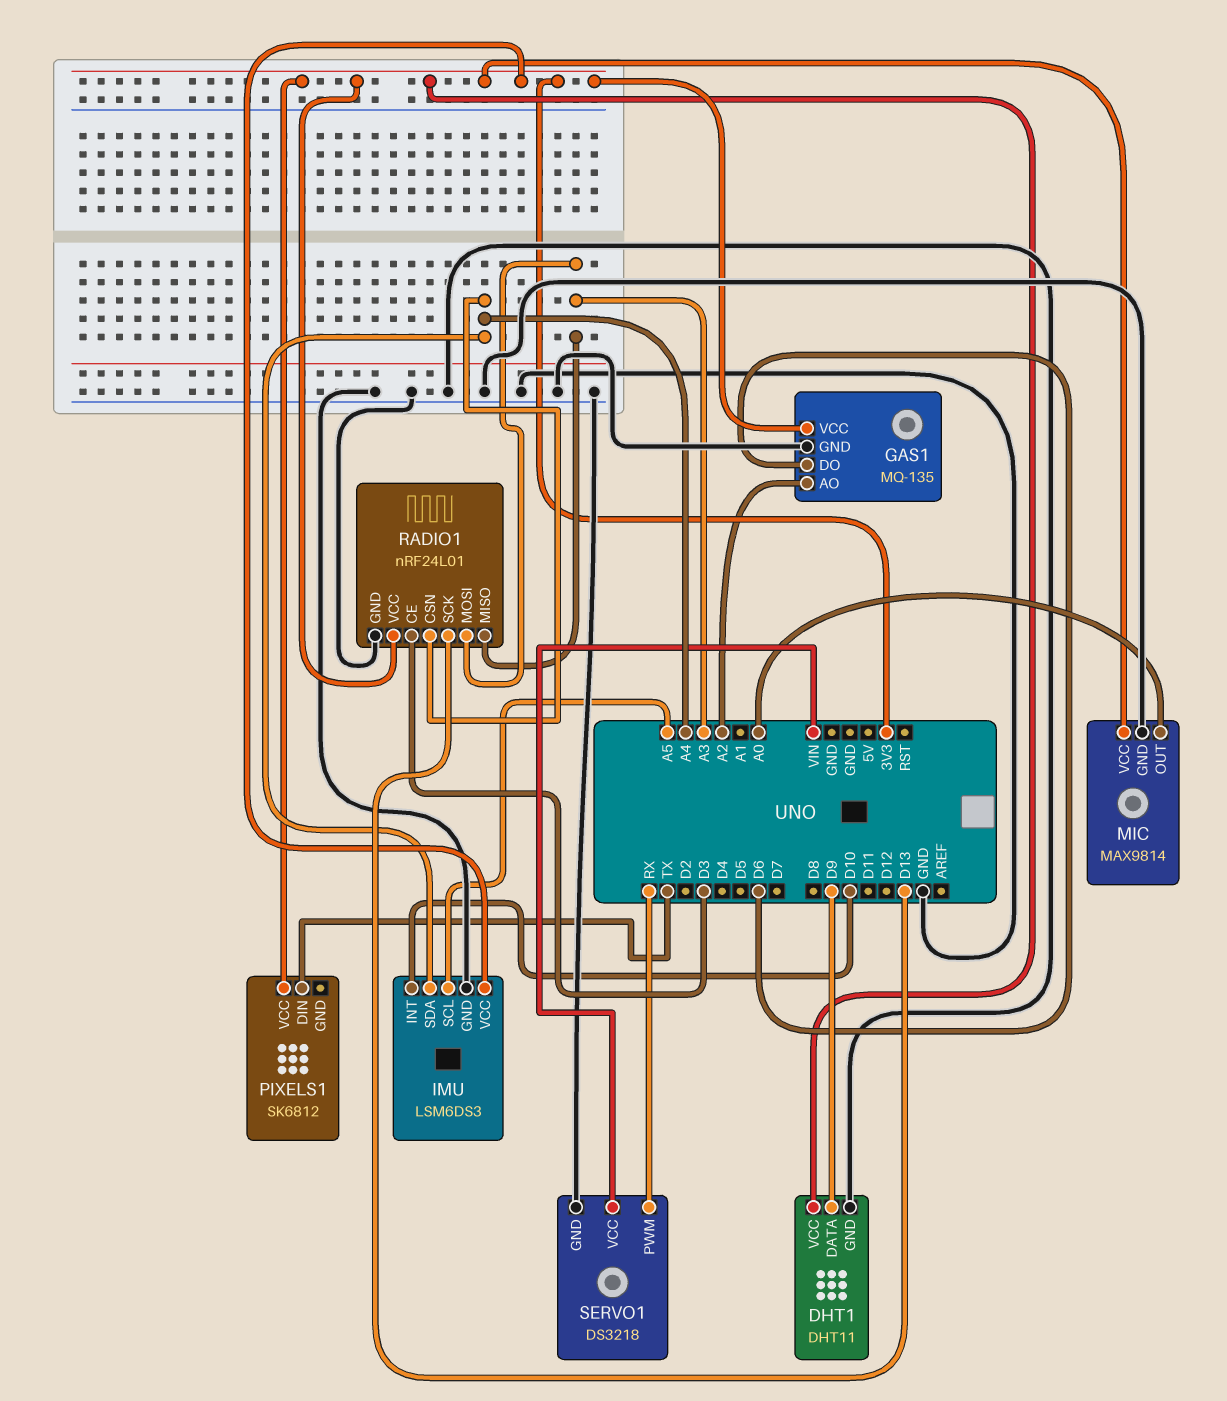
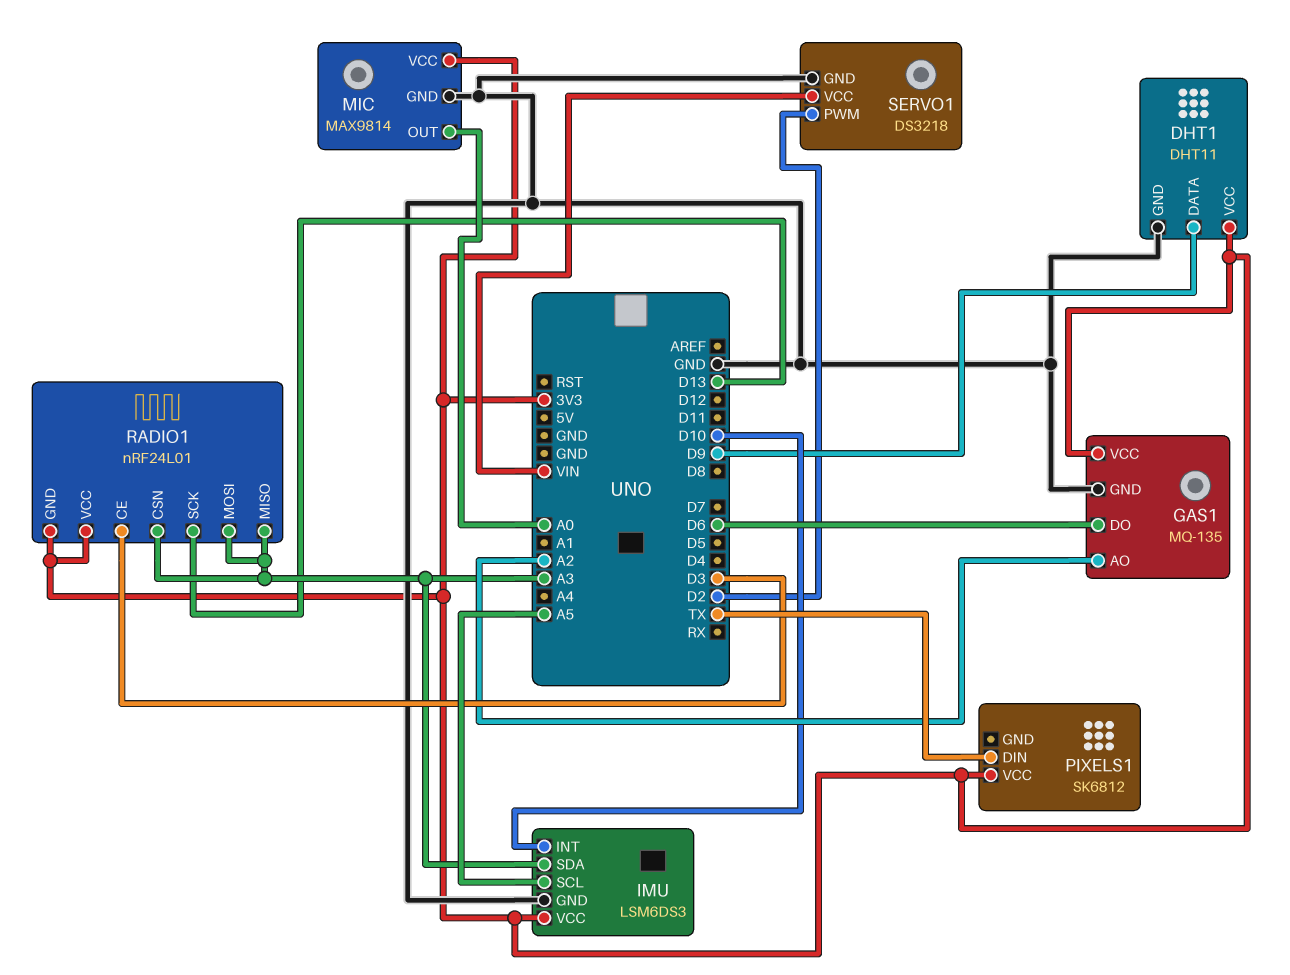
IMU pin SDA: A4 -> A3
RADIO1 pin CSN: A4 -> A3
RADIO1 pin GND: GND -> 3V3
SERVO1 pin PWM: RX -> D2

